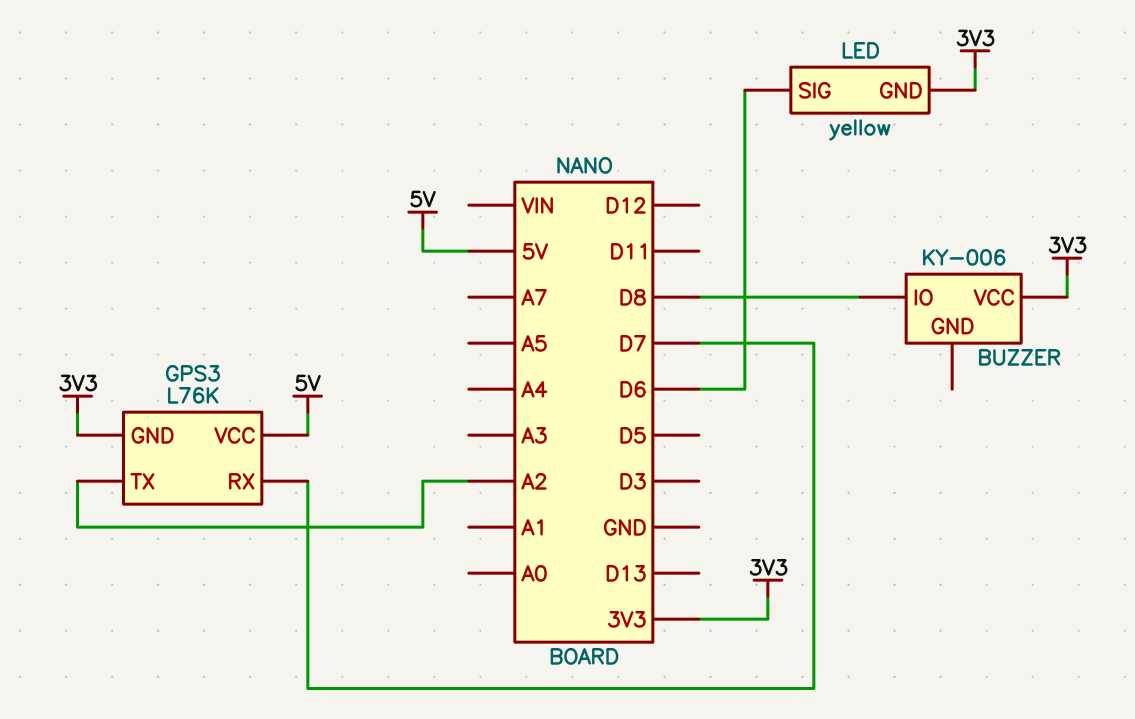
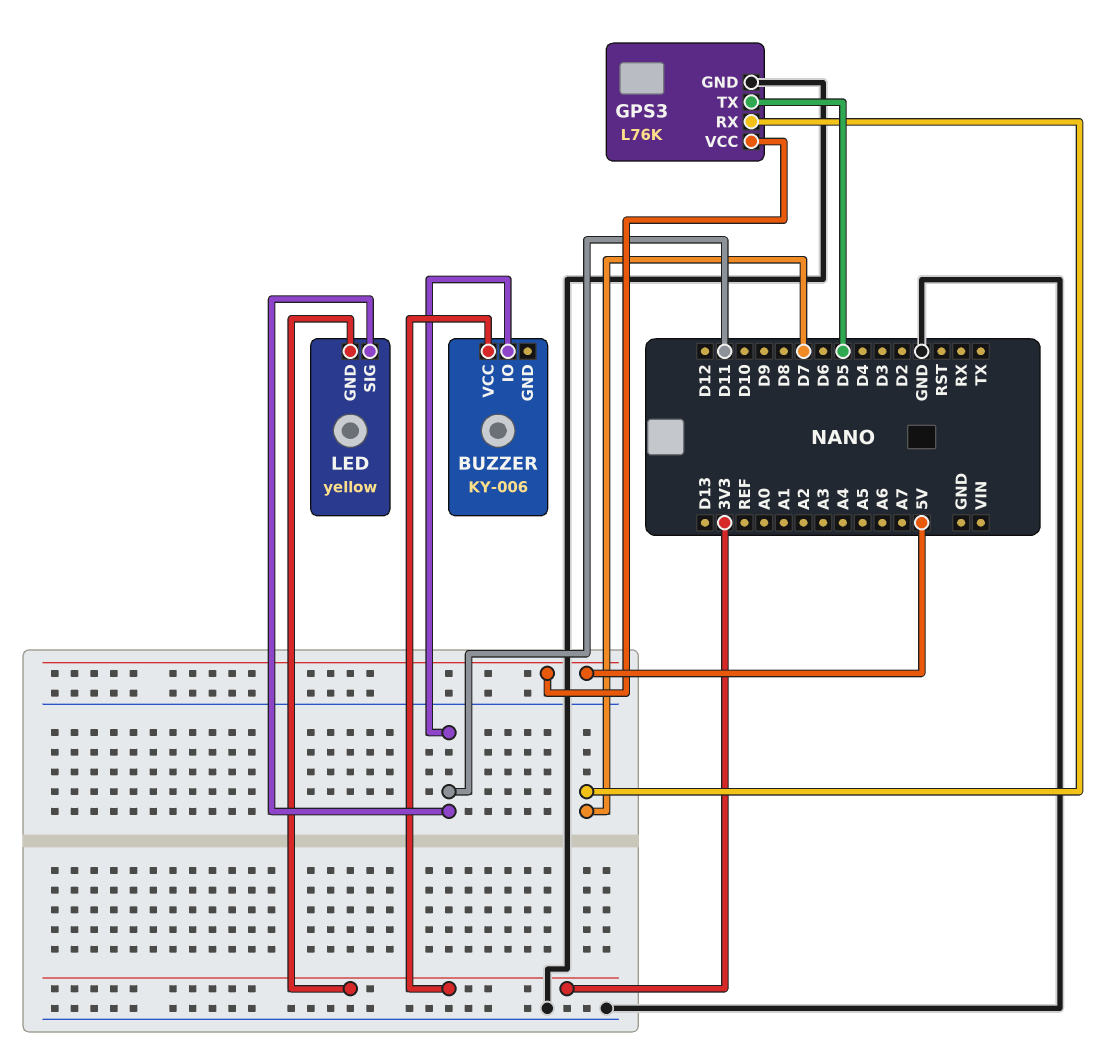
BUZZER pin IO: D8 -> D11
GPS3 pin GND: 3V3 -> GND
GPS3 pin TX: A2 -> D5
LED pin SIG: D6 -> D11

